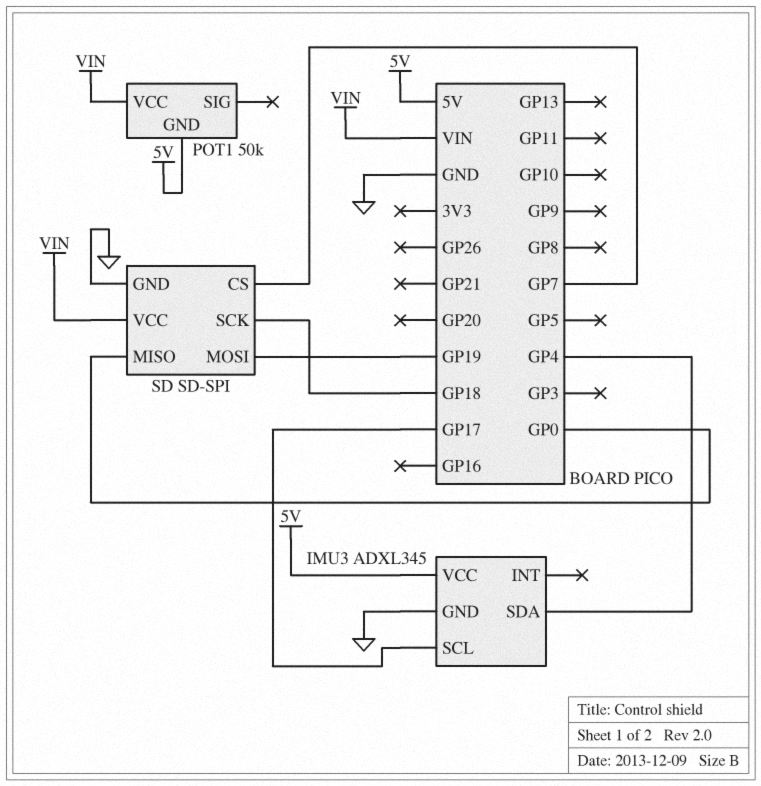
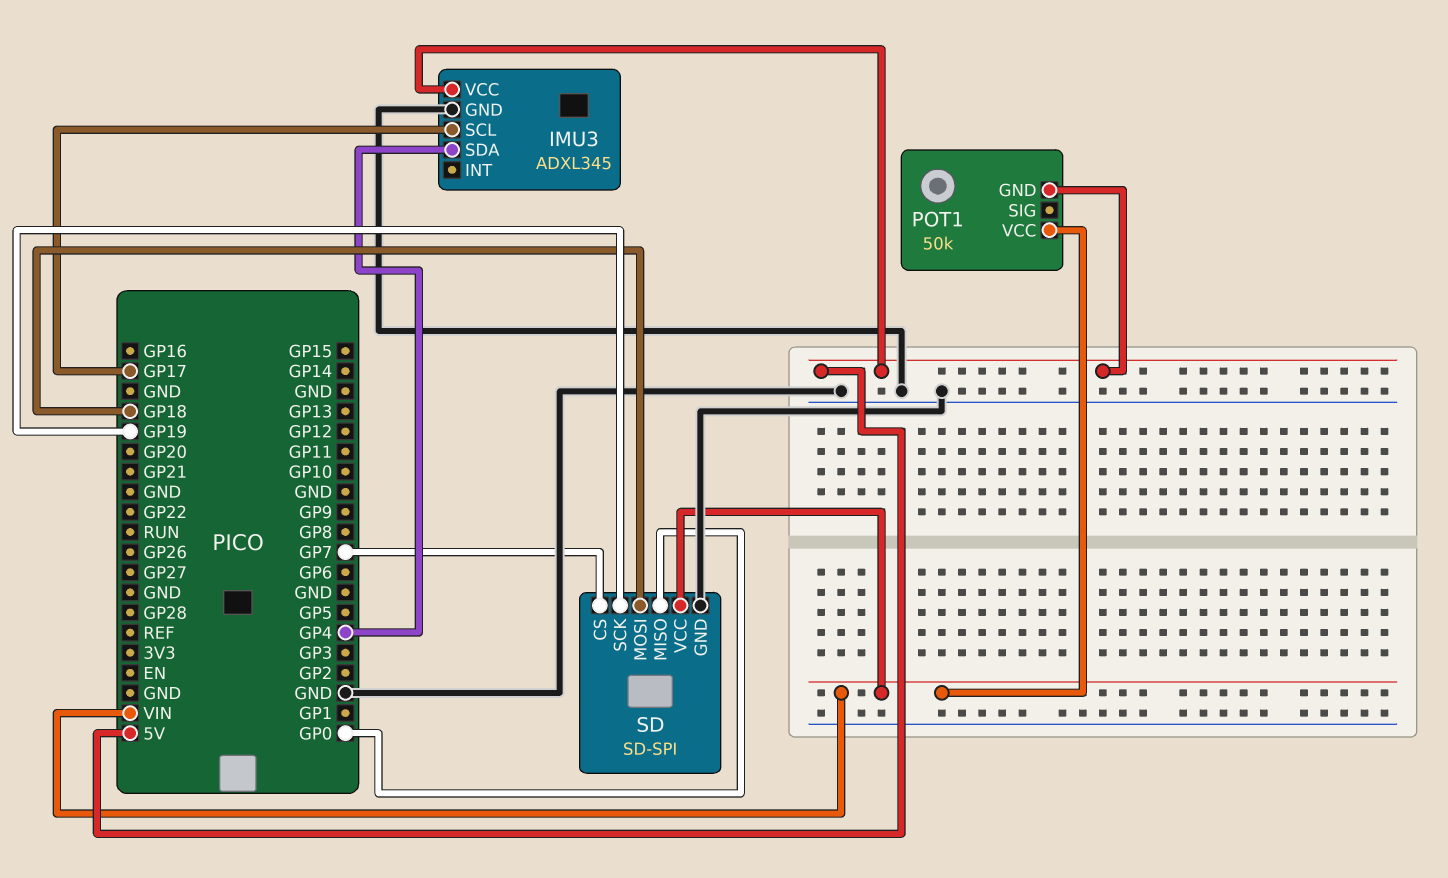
SD pin MOSI: GP19 -> GP18
SD pin SCK: GP18 -> GP19

